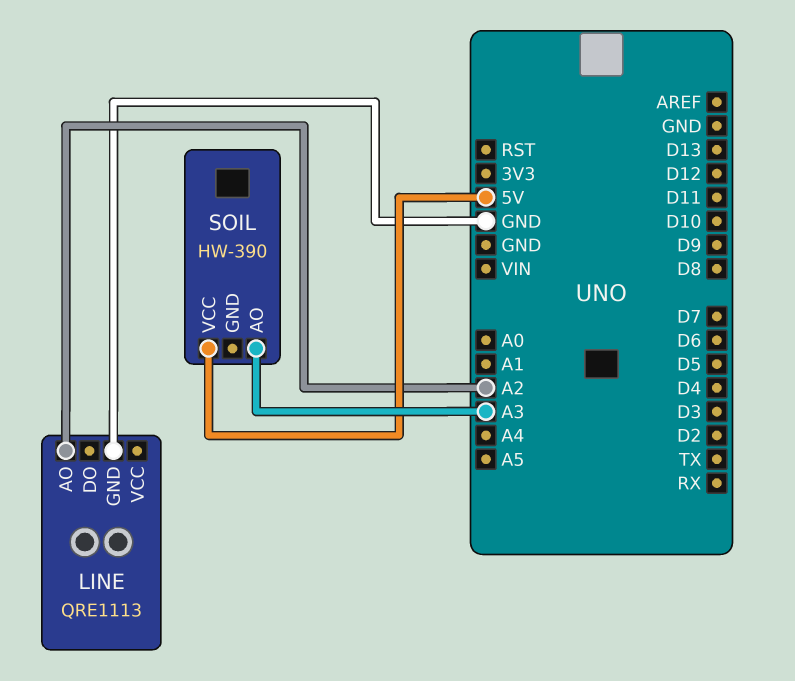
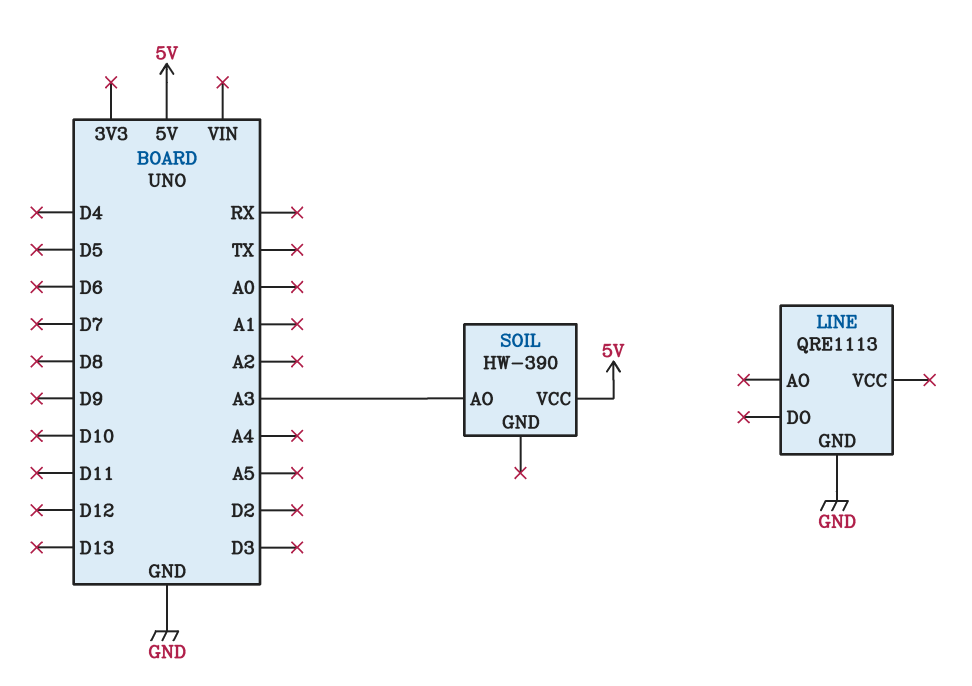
LINE pin AO: A2 -> none

